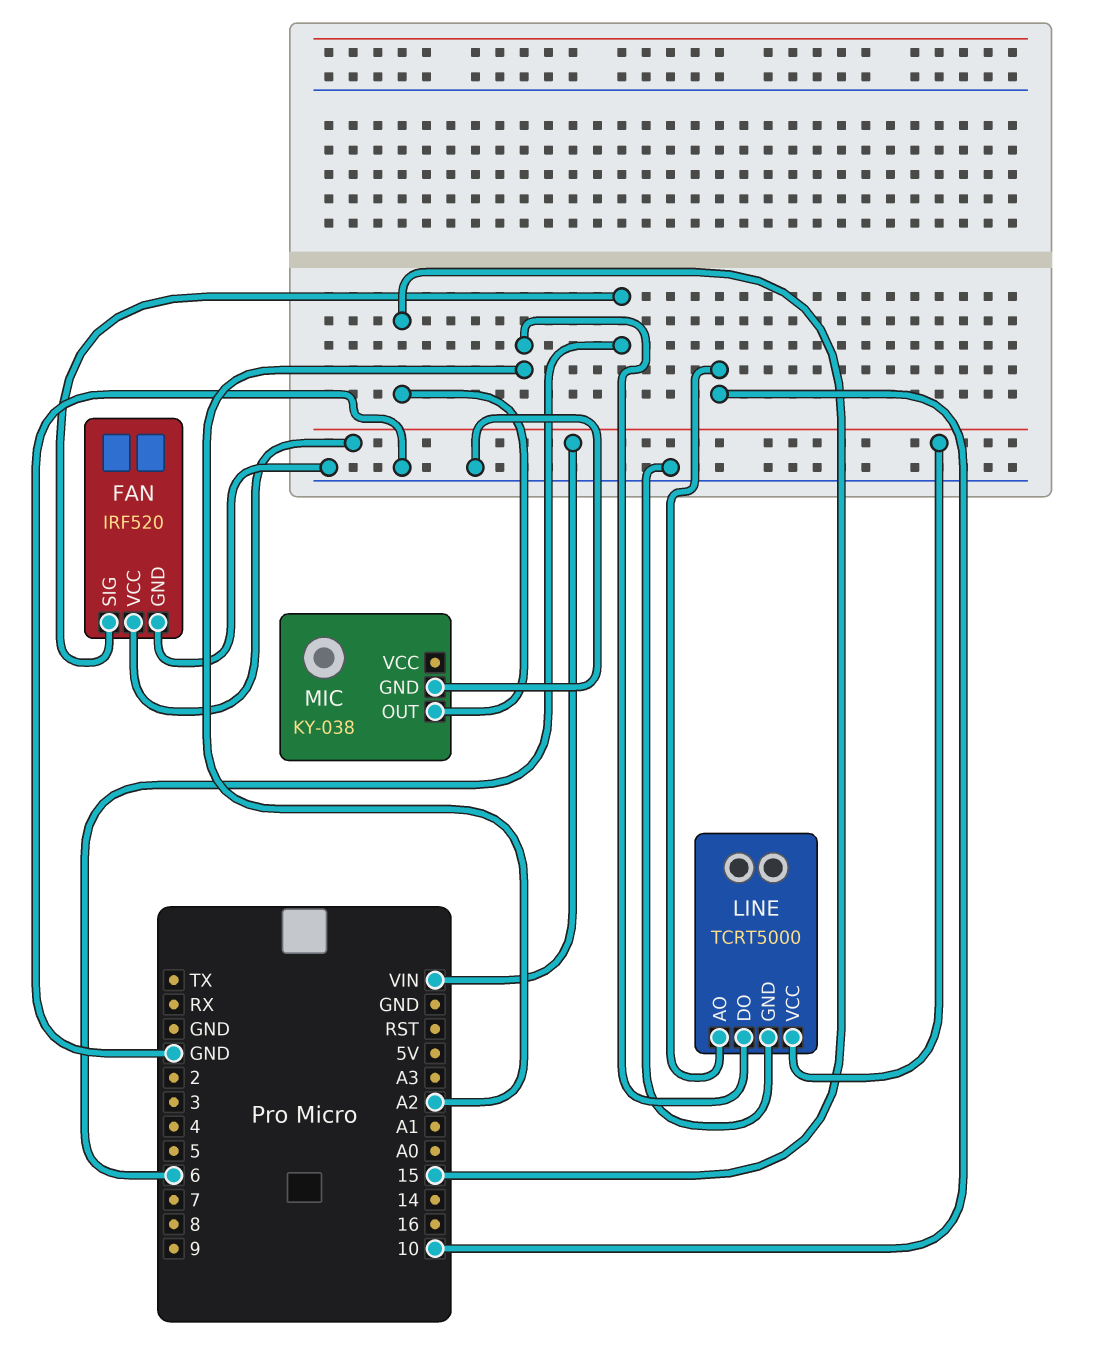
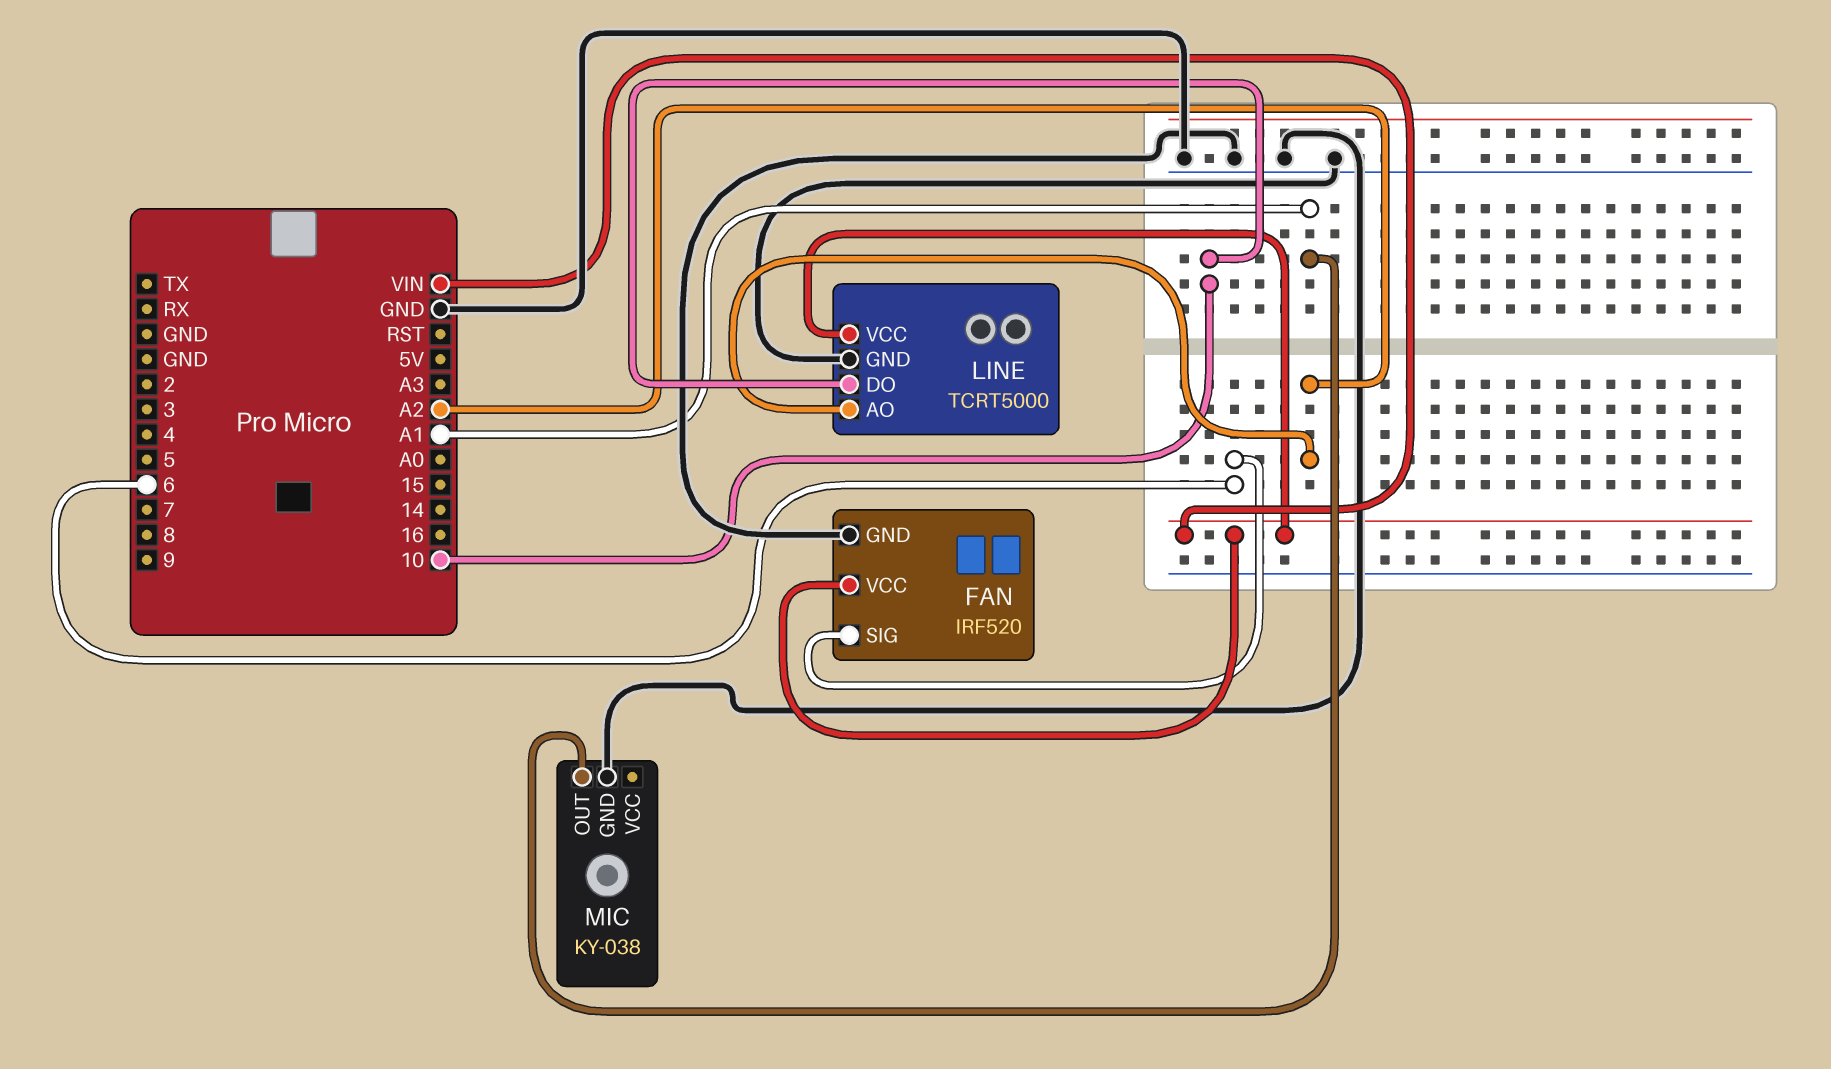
LINE pin AO: 10 -> A2
LINE pin DO: A2 -> 10
MIC pin OUT: 15 -> A1

